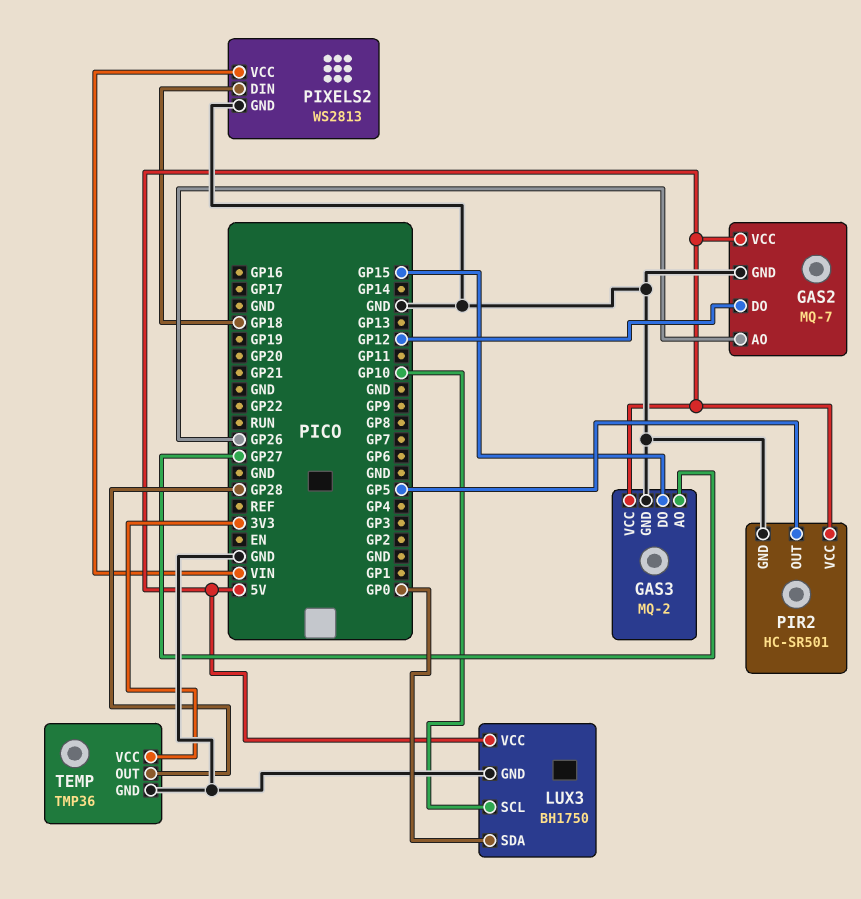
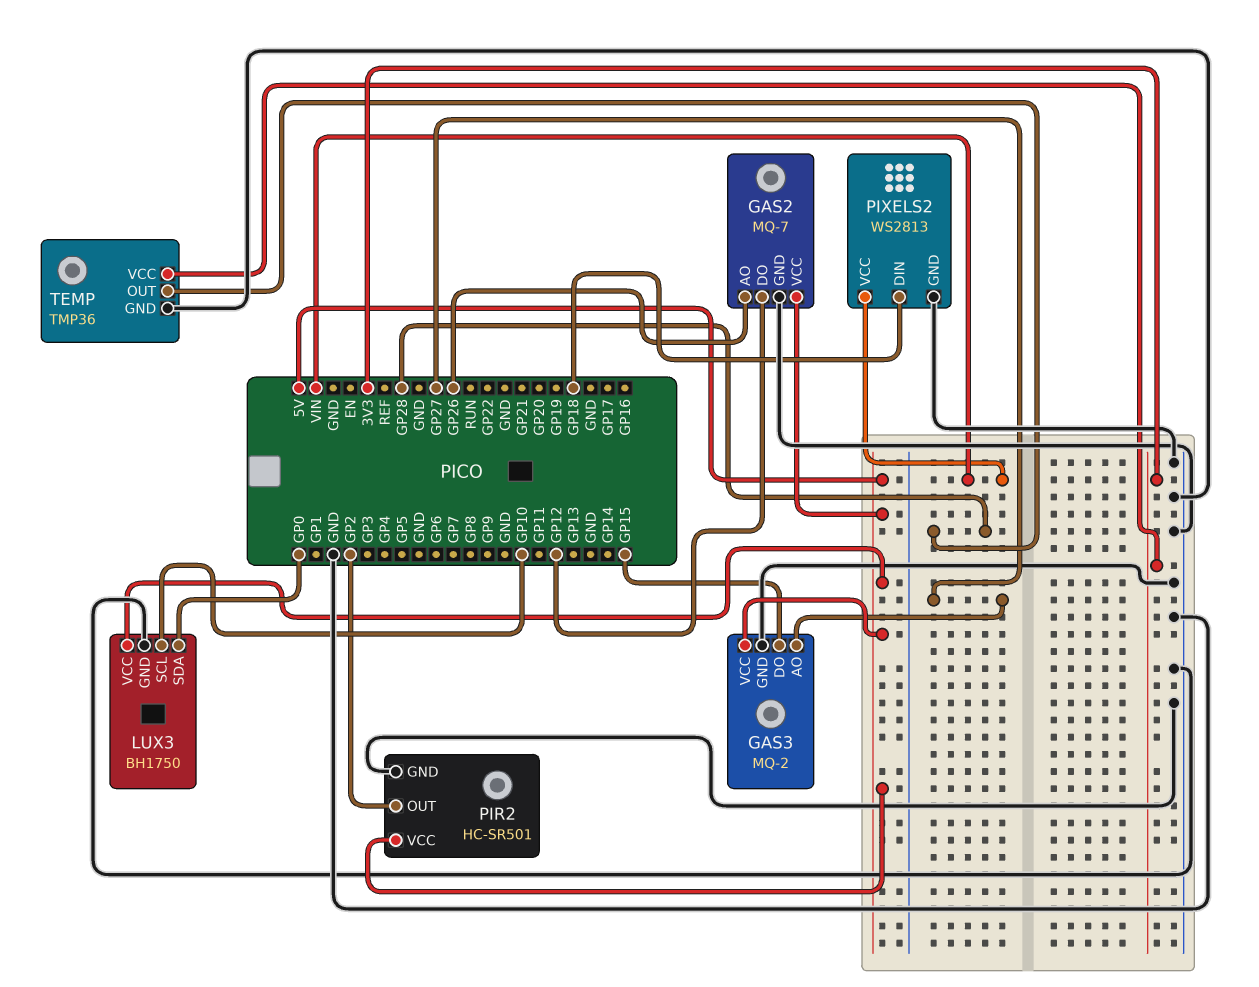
PIR2 pin OUT: GP5 -> GP2

